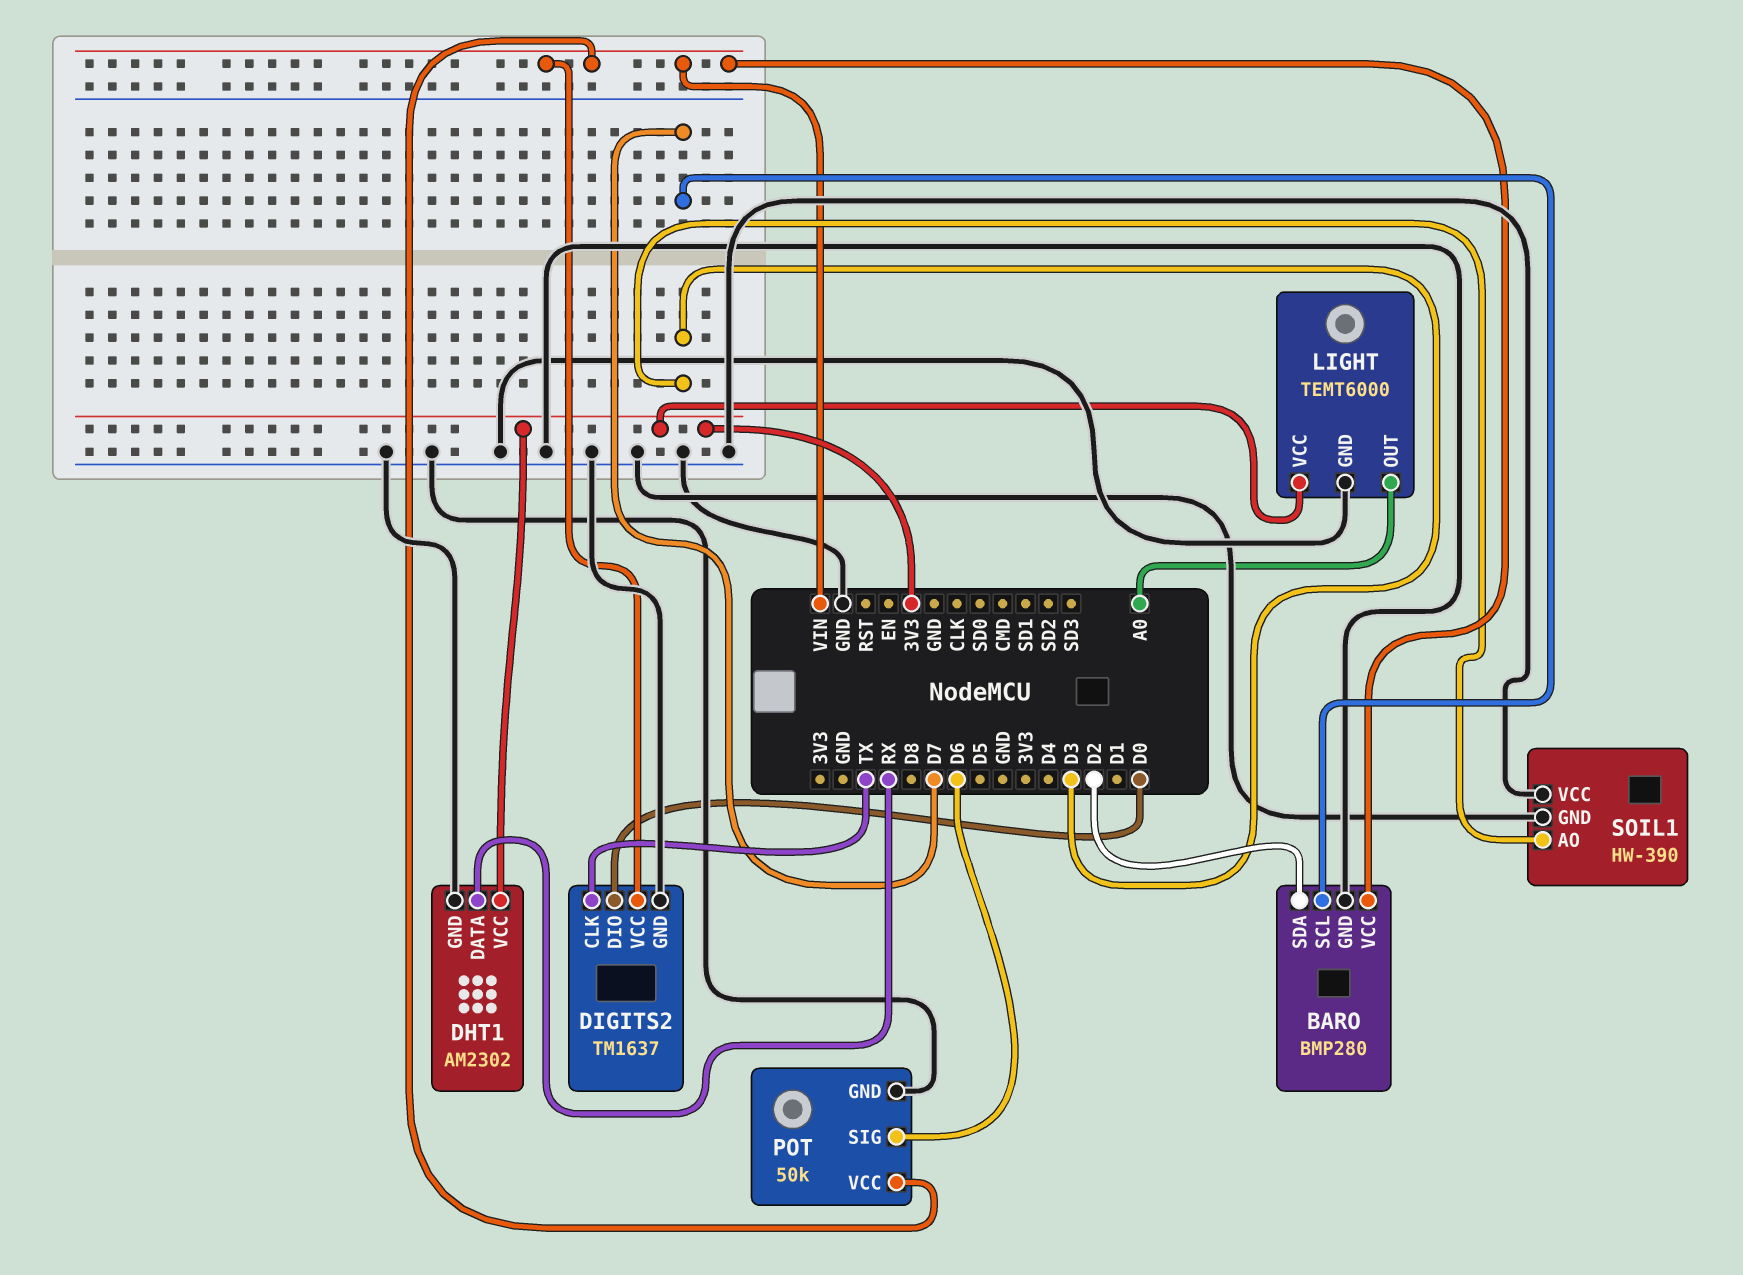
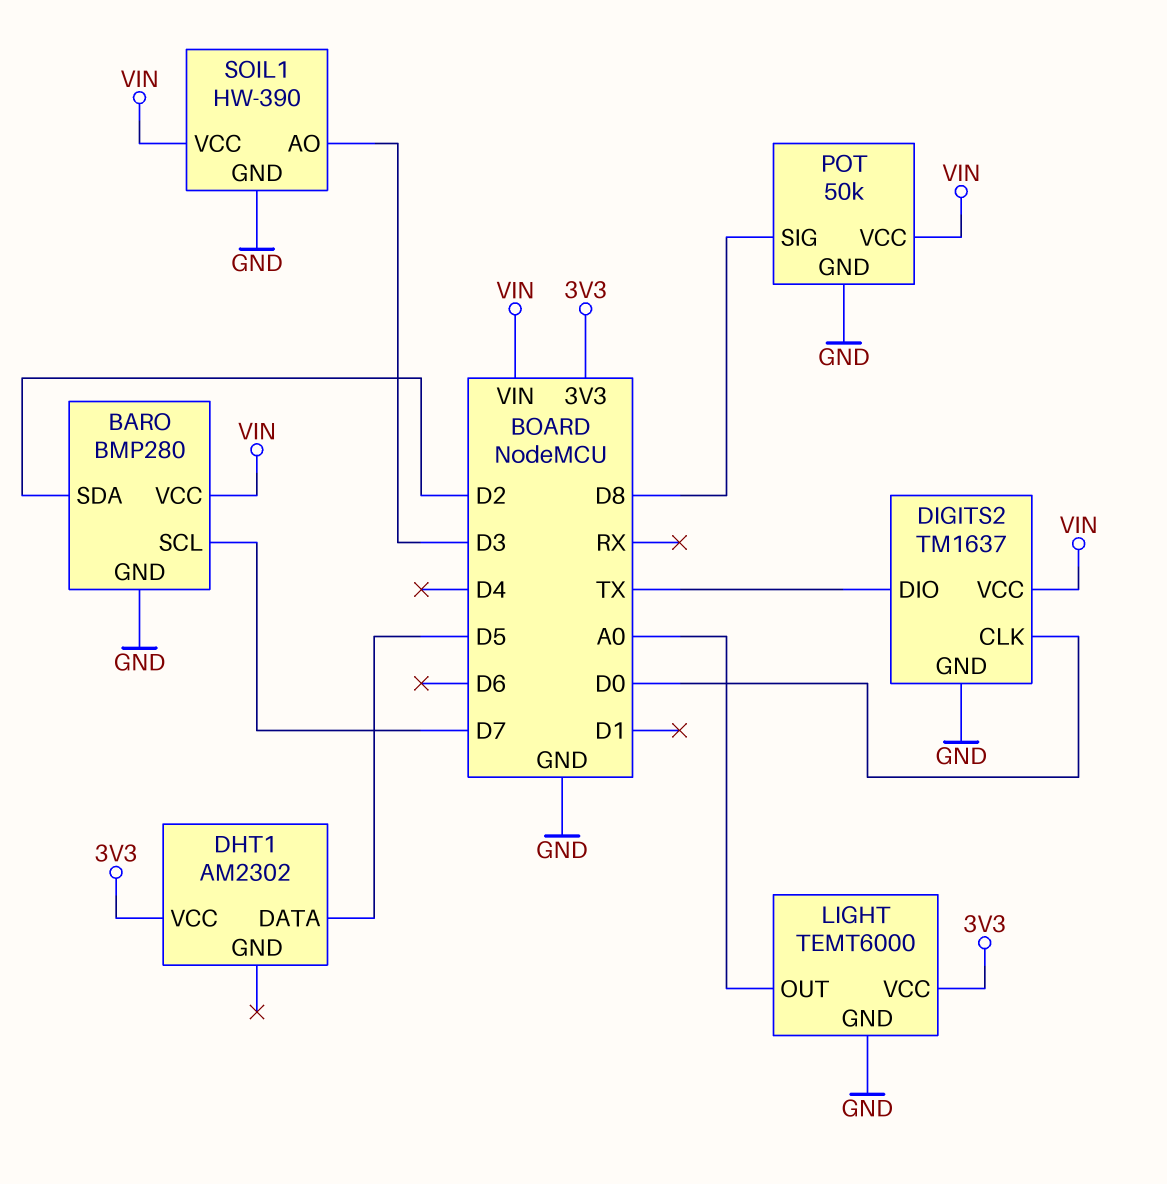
DHT1 pin DATA: RX -> D5
DHT1 pin GND: GND -> none
DIGITS2 pin CLK: TX -> D0
DIGITS2 pin DIO: D0 -> TX
POT pin SIG: D6 -> D8
SOIL1 pin VCC: GND -> VIN

